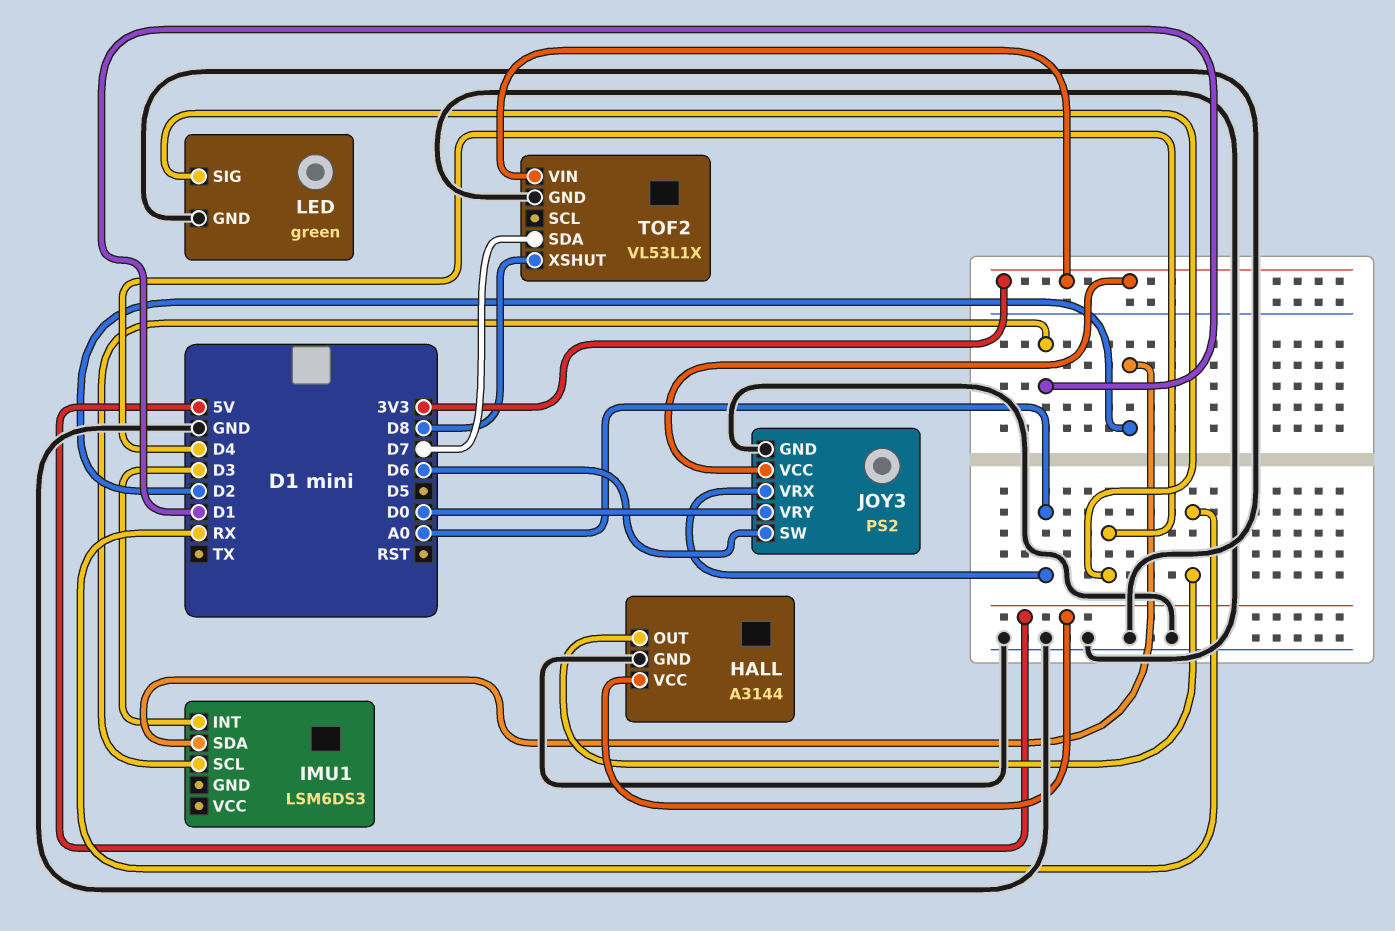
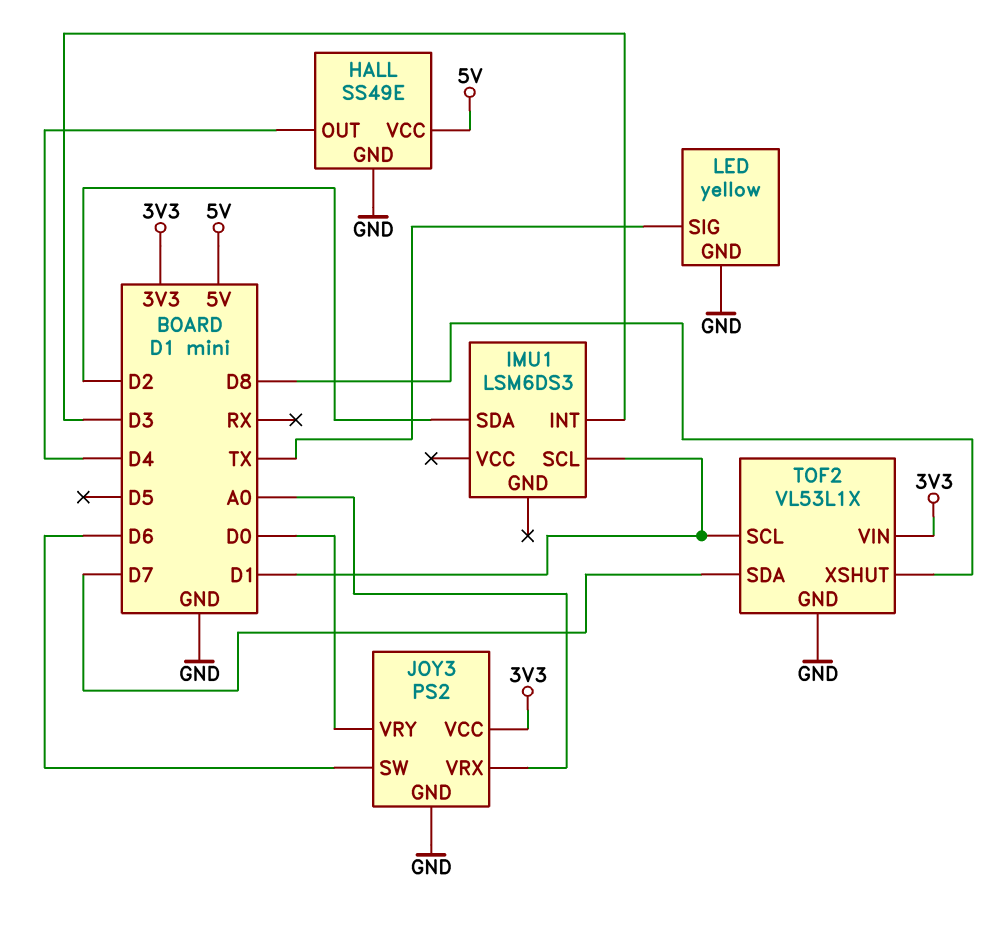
HALL: A3144 -> SS49E
HALL pin OUT: RX -> D4
LED: green -> yellow
LED pin SIG: D4 -> TX
TOF2 pin SCL: none -> D1

